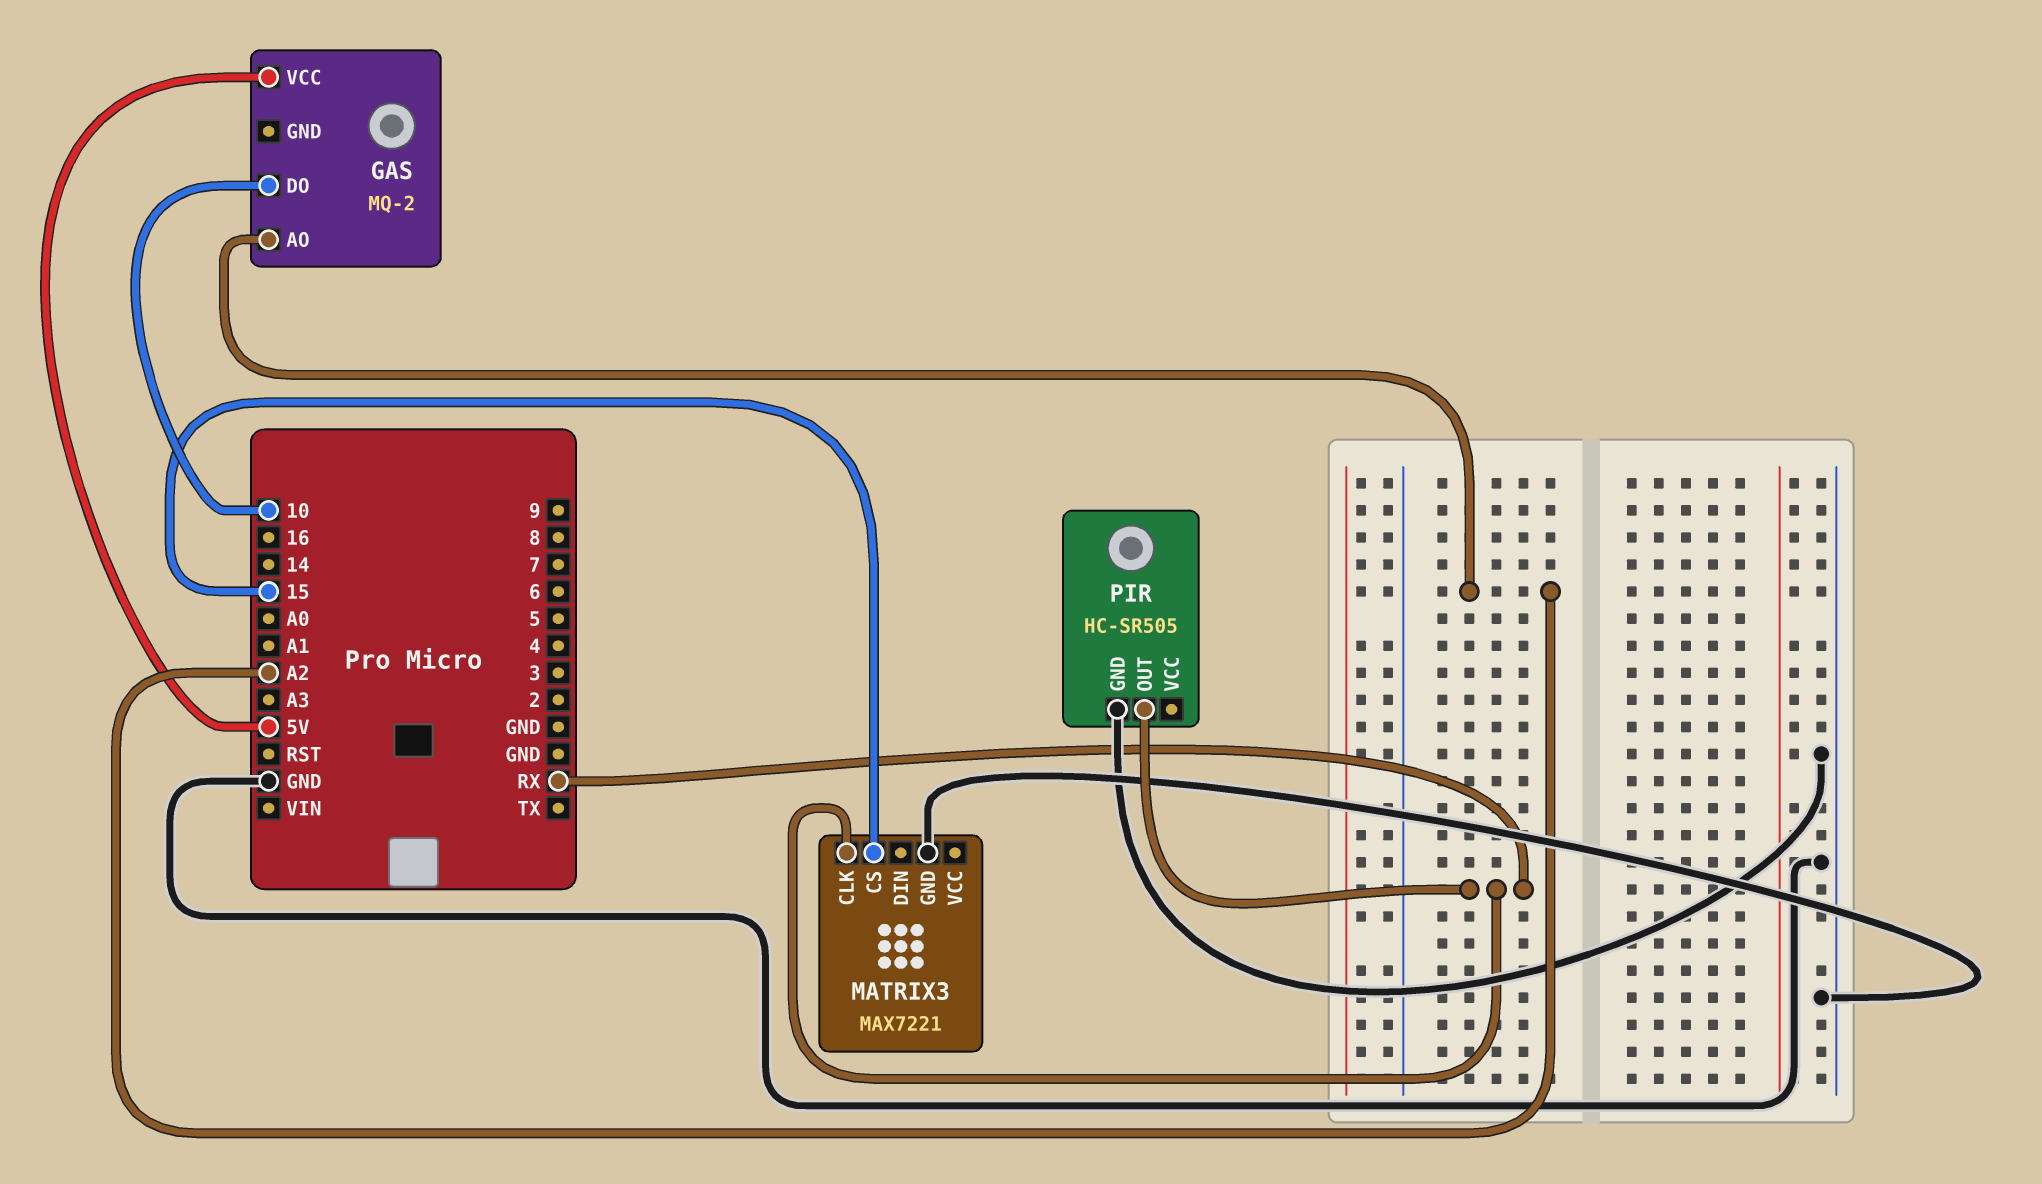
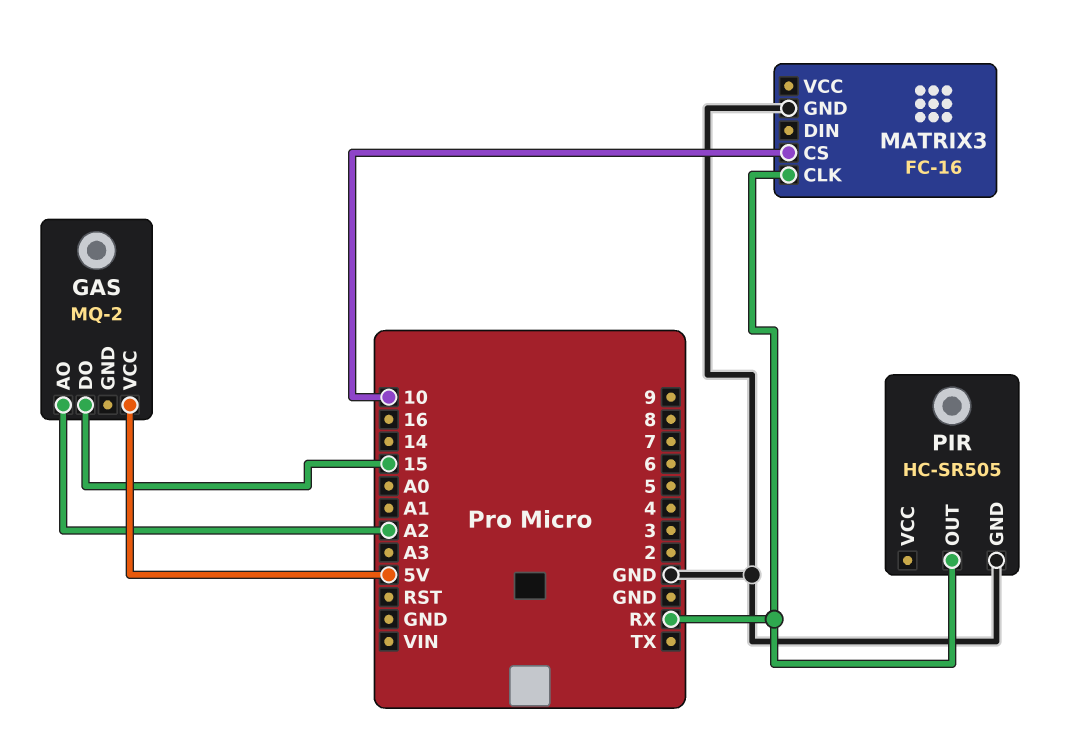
GAS pin DO: 10 -> 15
MATRIX3: MAX7221 -> FC-16
MATRIX3 pin CS: 15 -> 10

